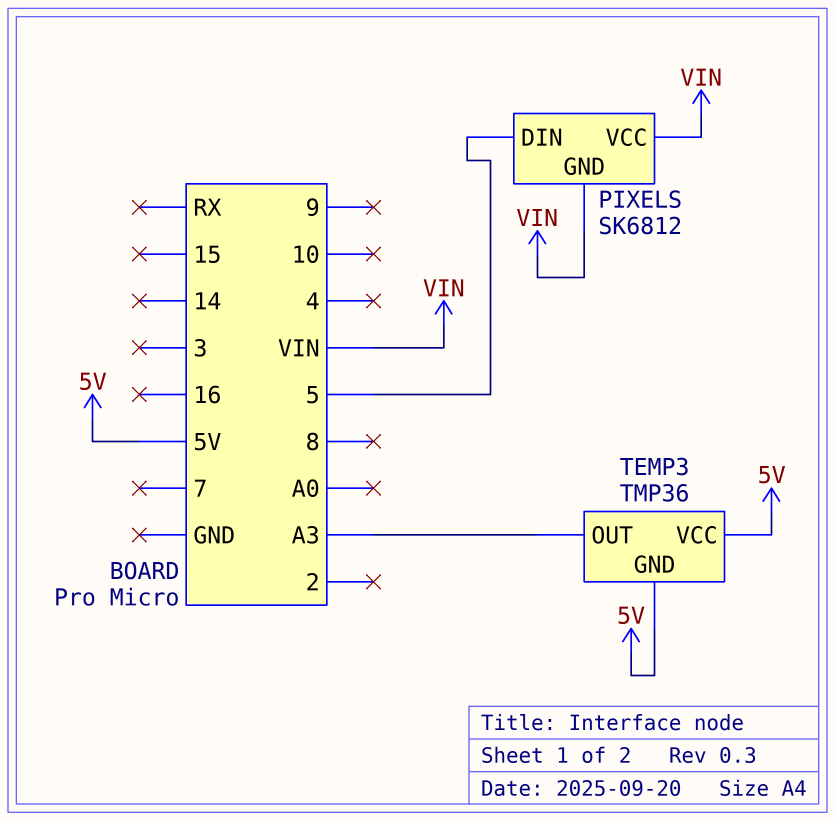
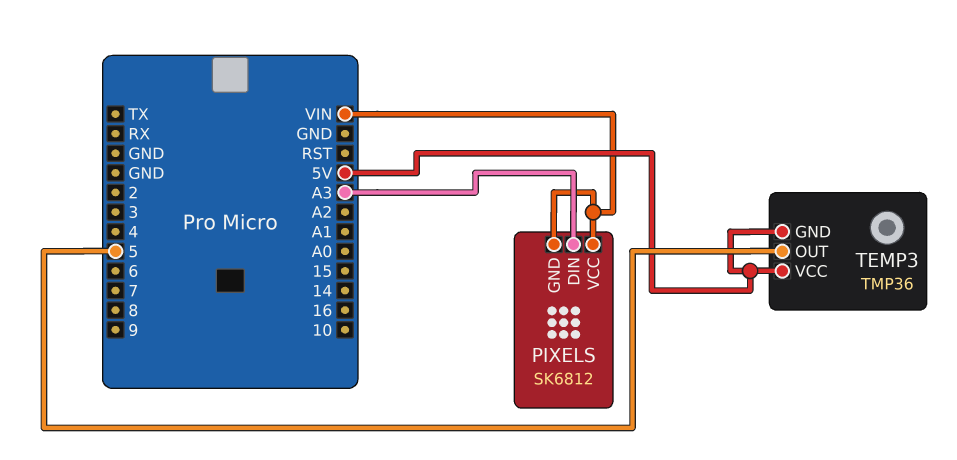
PIXELS pin DIN: 5 -> A3
TEMP3 pin OUT: A3 -> 5

